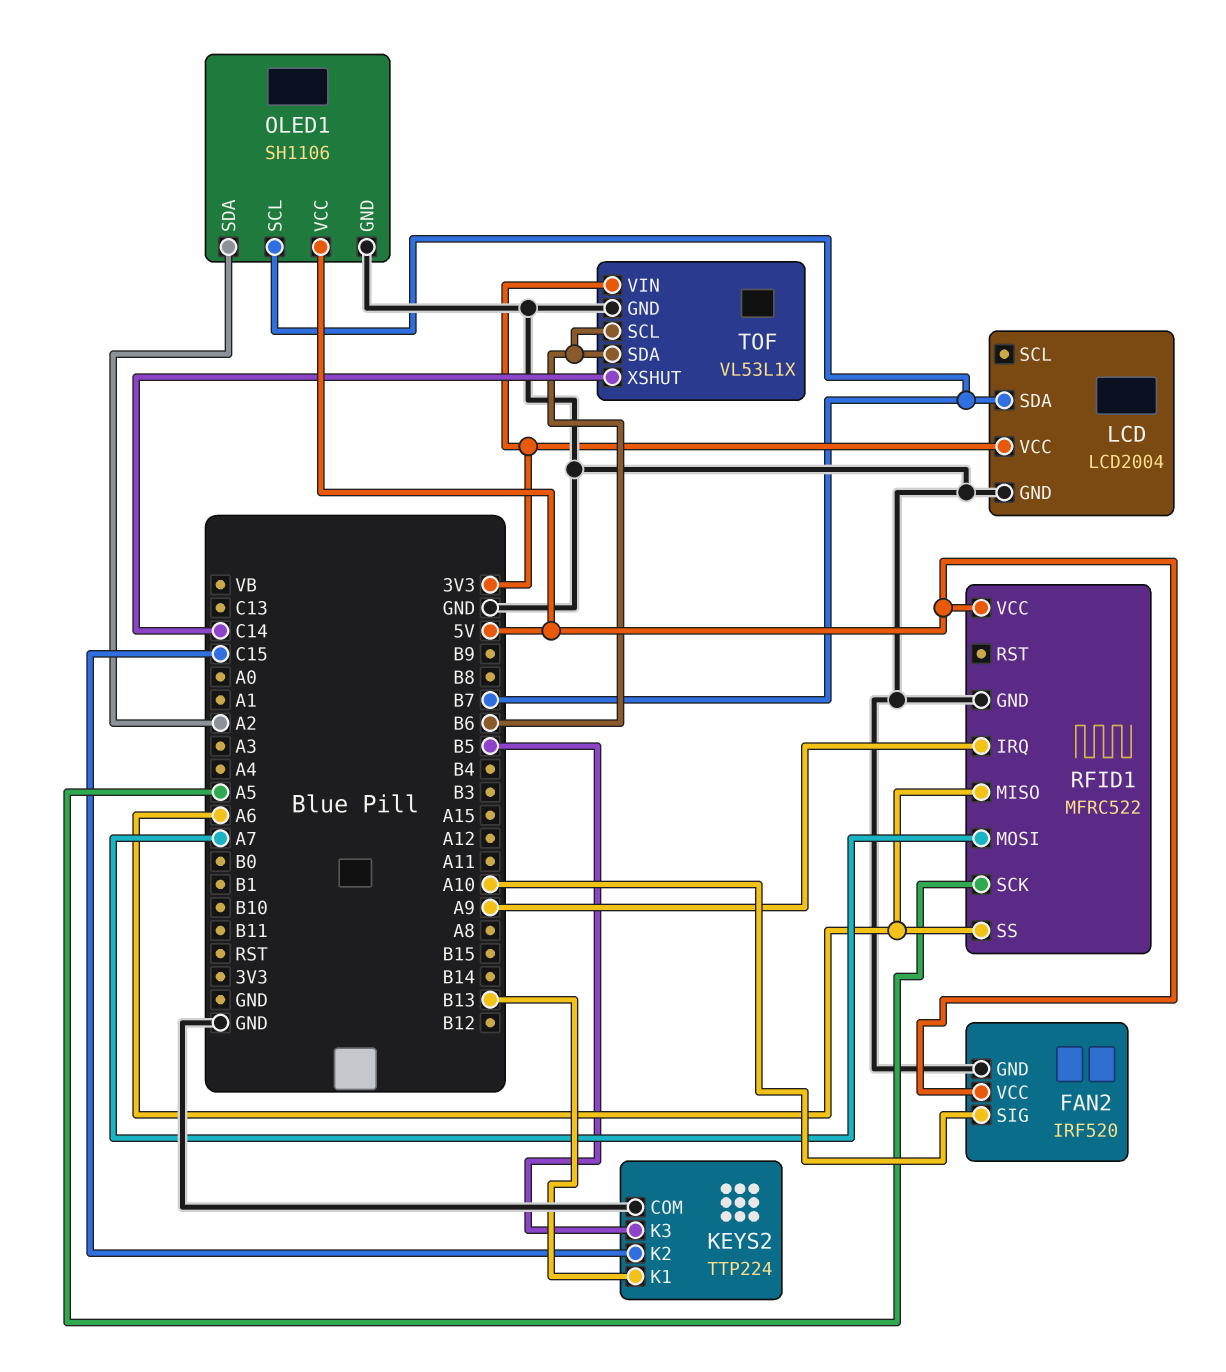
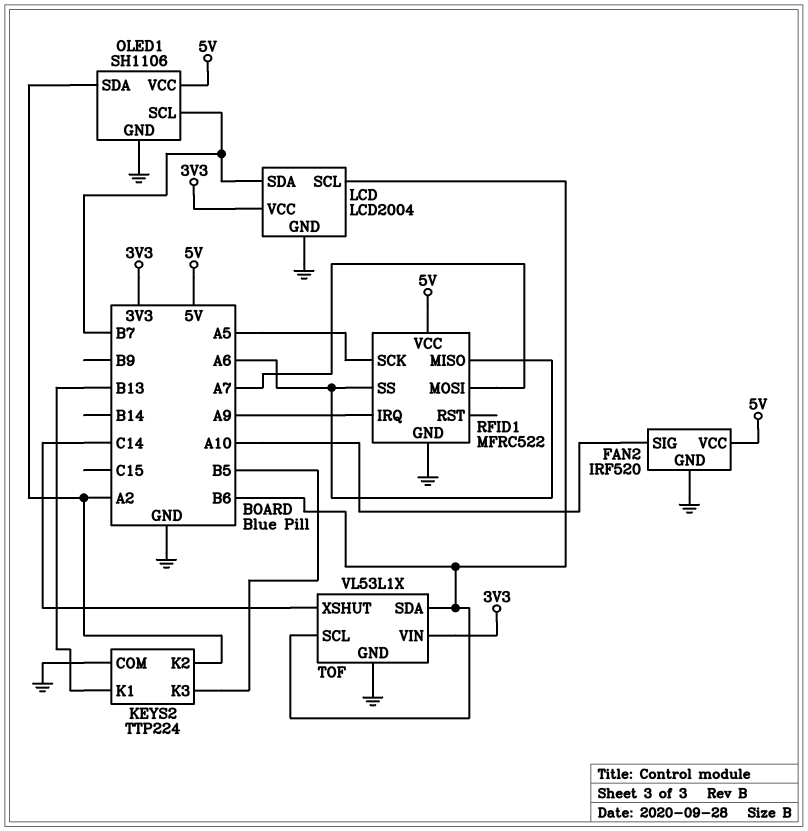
KEYS2 pin K2: C15 -> A2
LCD pin SCL: none -> B6

